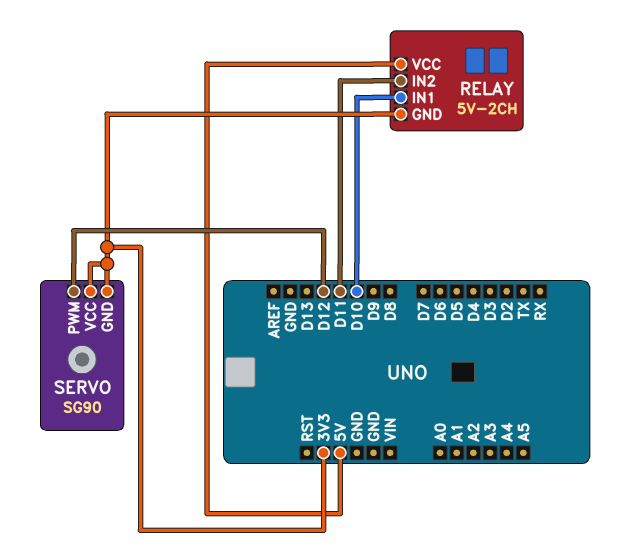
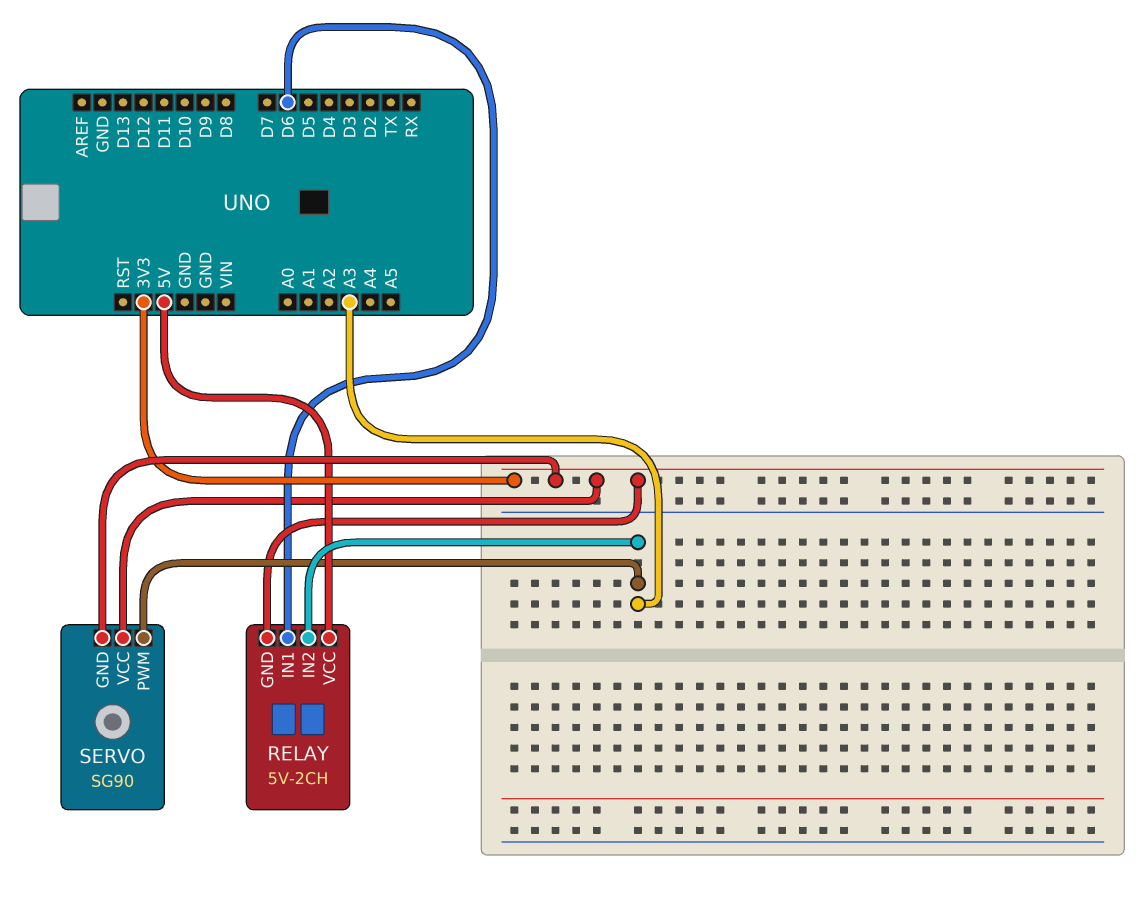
RELAY pin IN1: D10 -> D6
RELAY pin IN2: D11 -> A3
SERVO pin PWM: D12 -> A3

